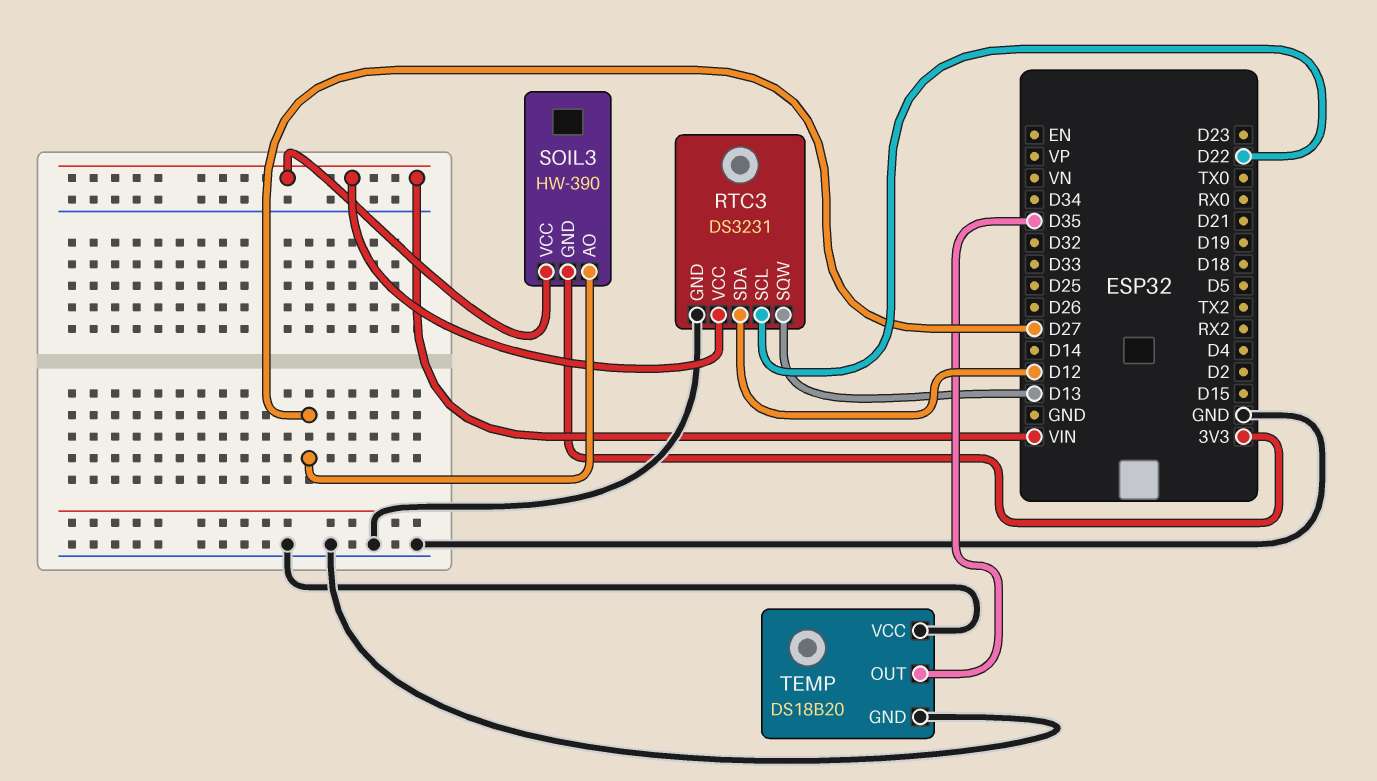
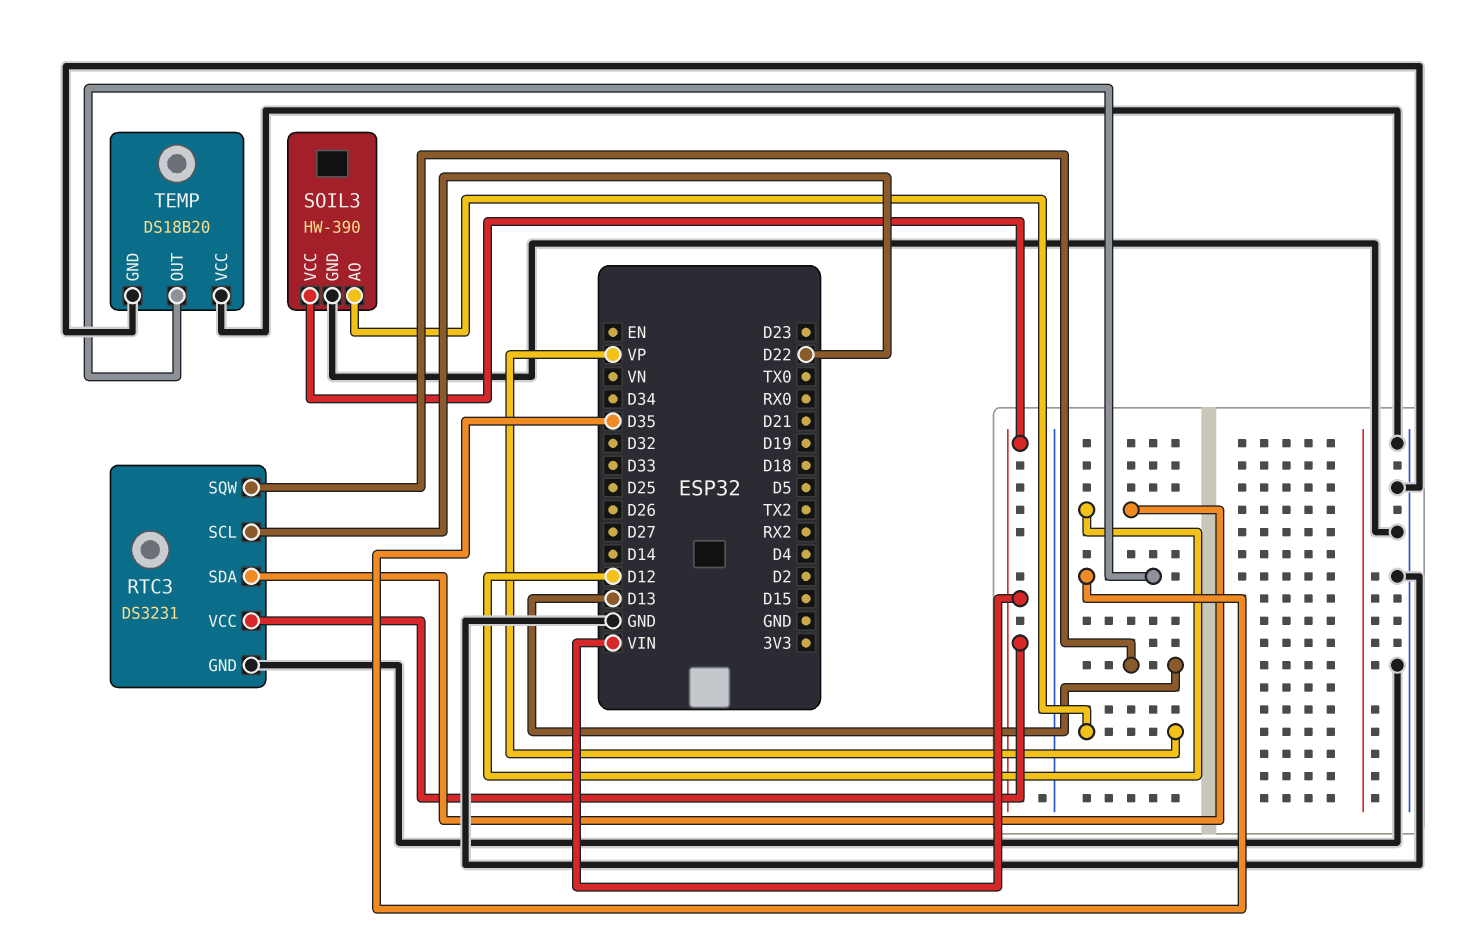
SOIL3 pin AO: D27 -> VP
SOIL3 pin GND: 3V3 -> GND

